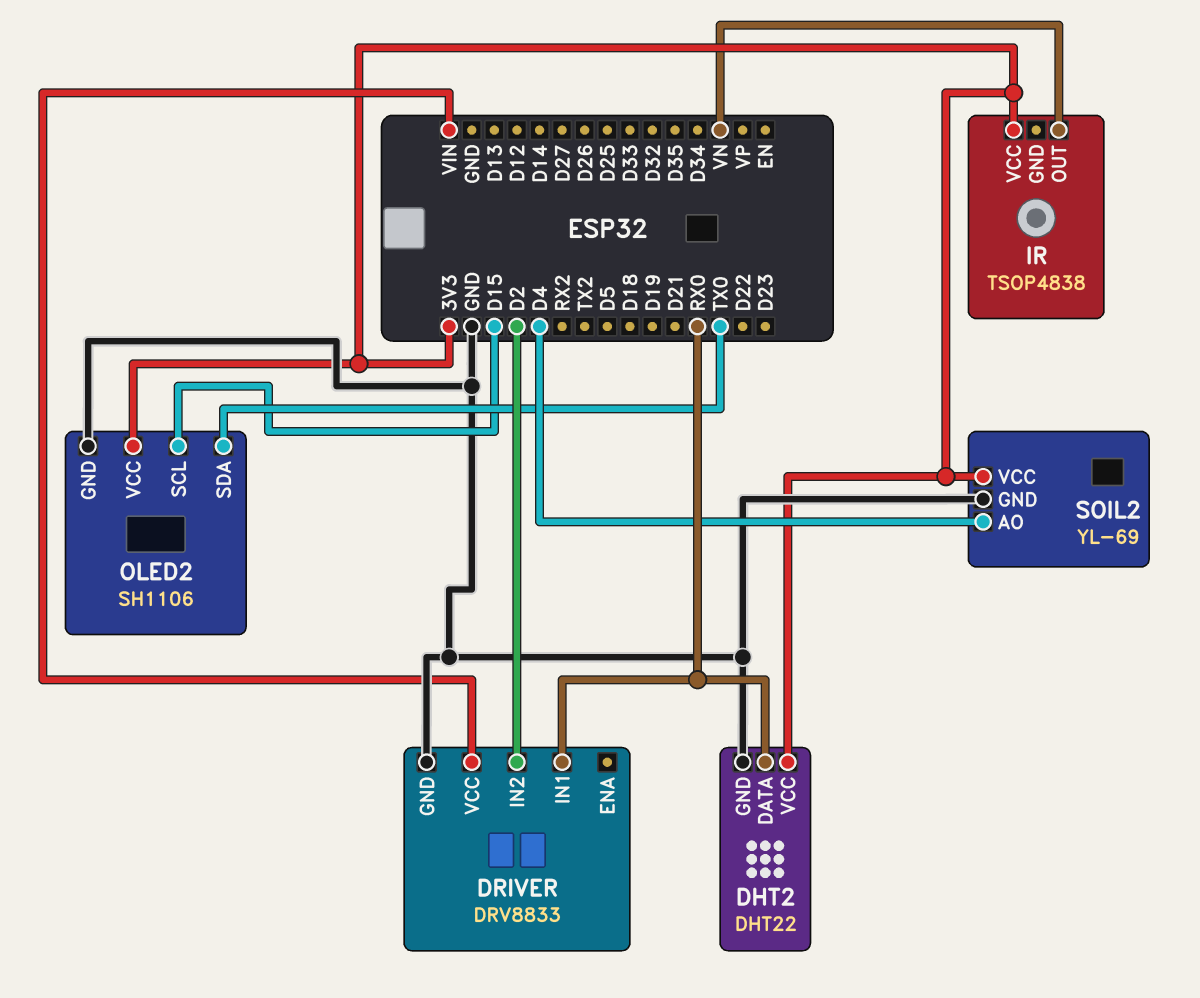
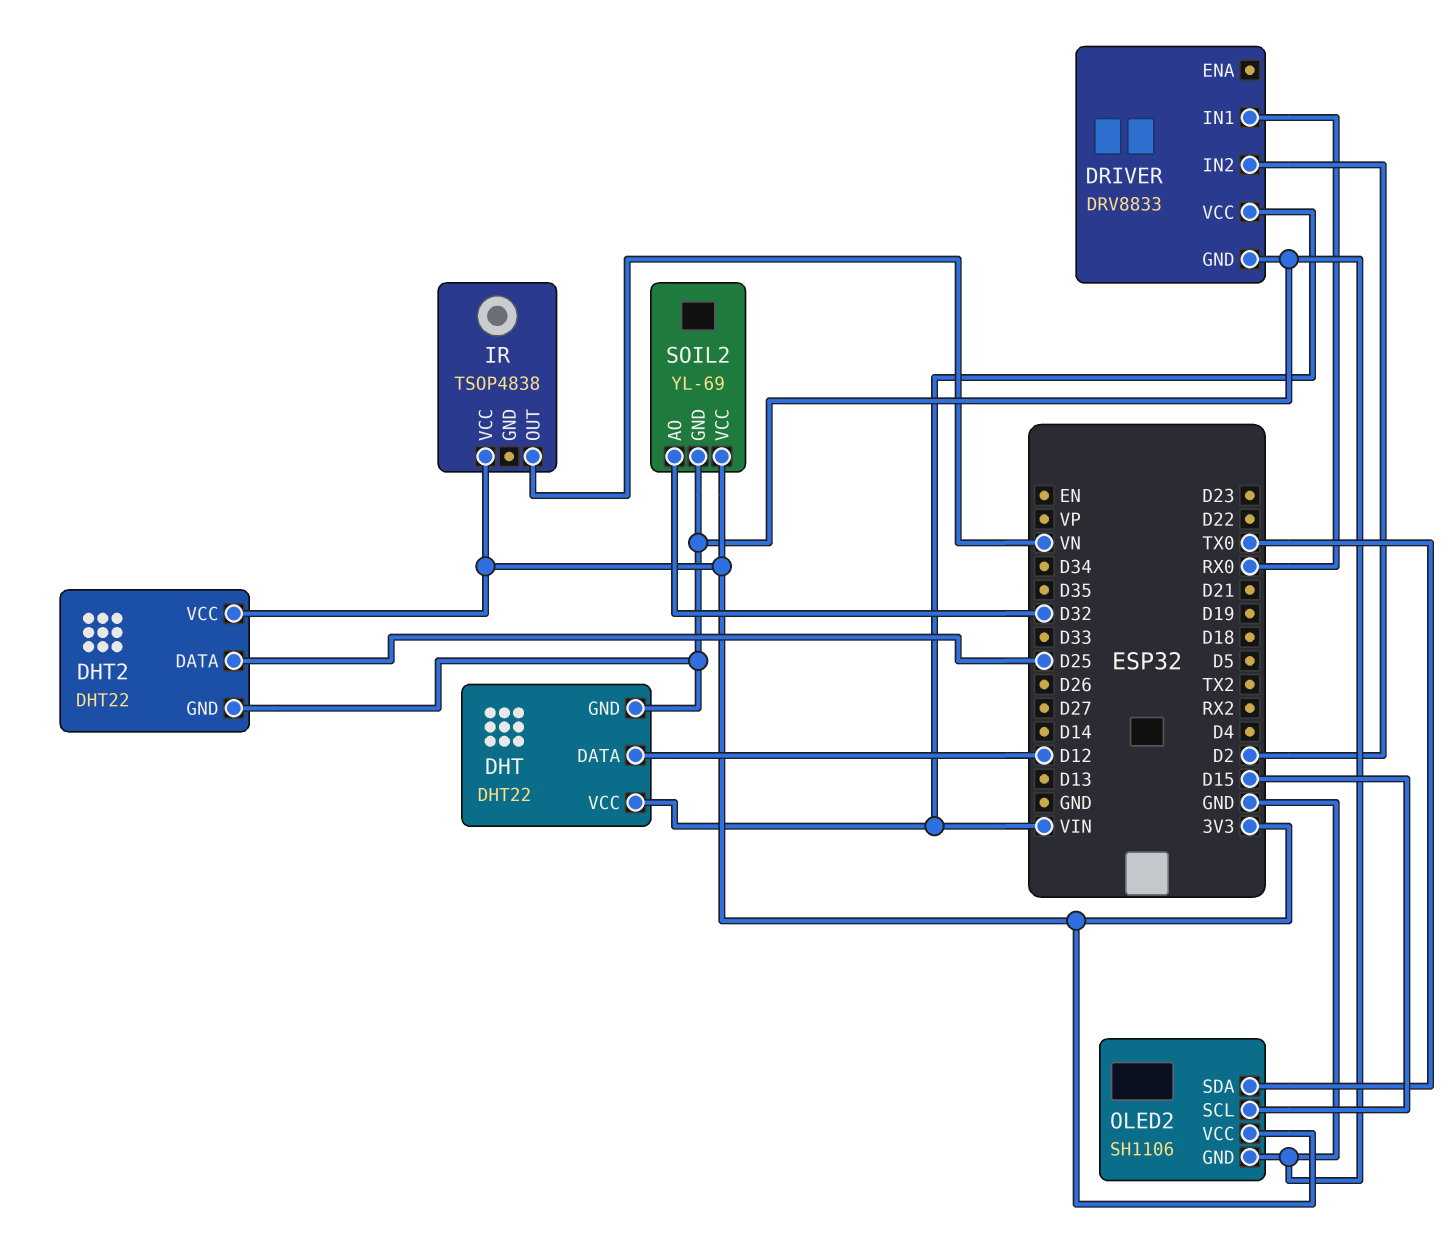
DHT: none -> DHT22
DHT pin DATA: none -> D12
DHT pin GND: none -> GND
DHT pin VCC: none -> VIN
DHT2 pin DATA: RX0 -> D25
SOIL2 pin AO: D4 -> D32

